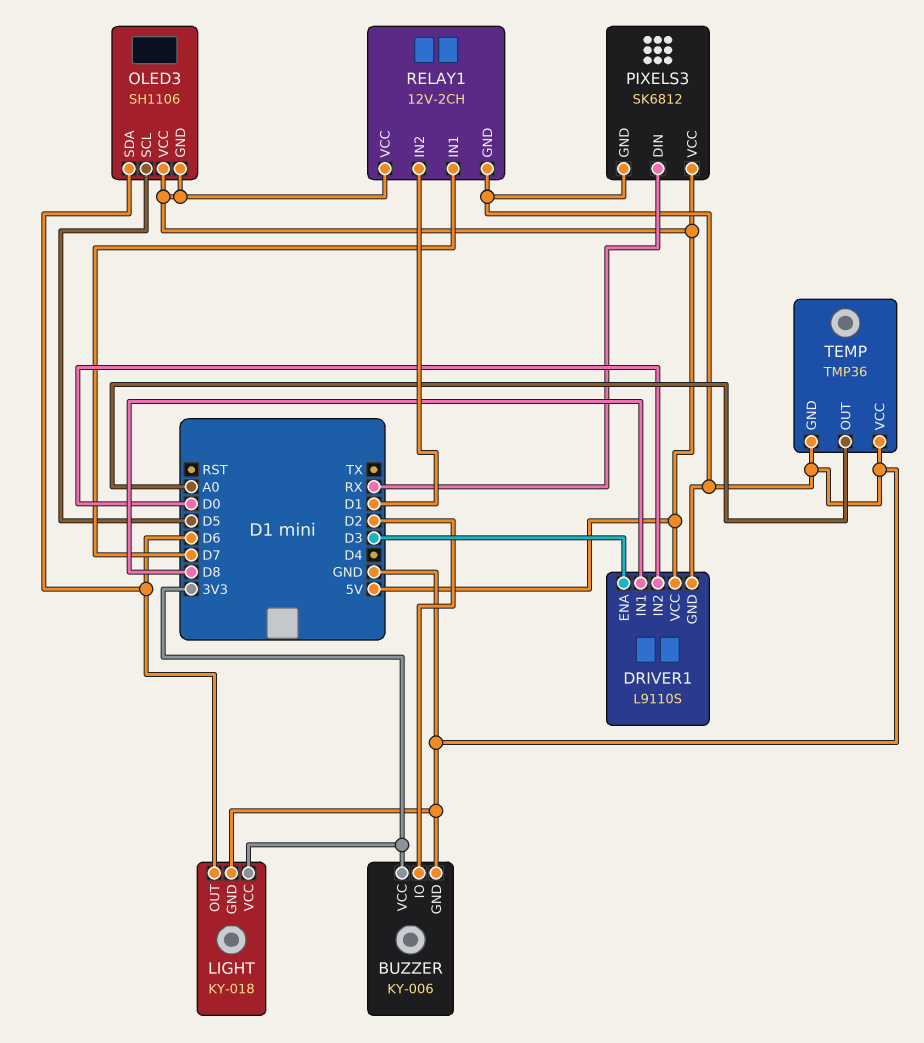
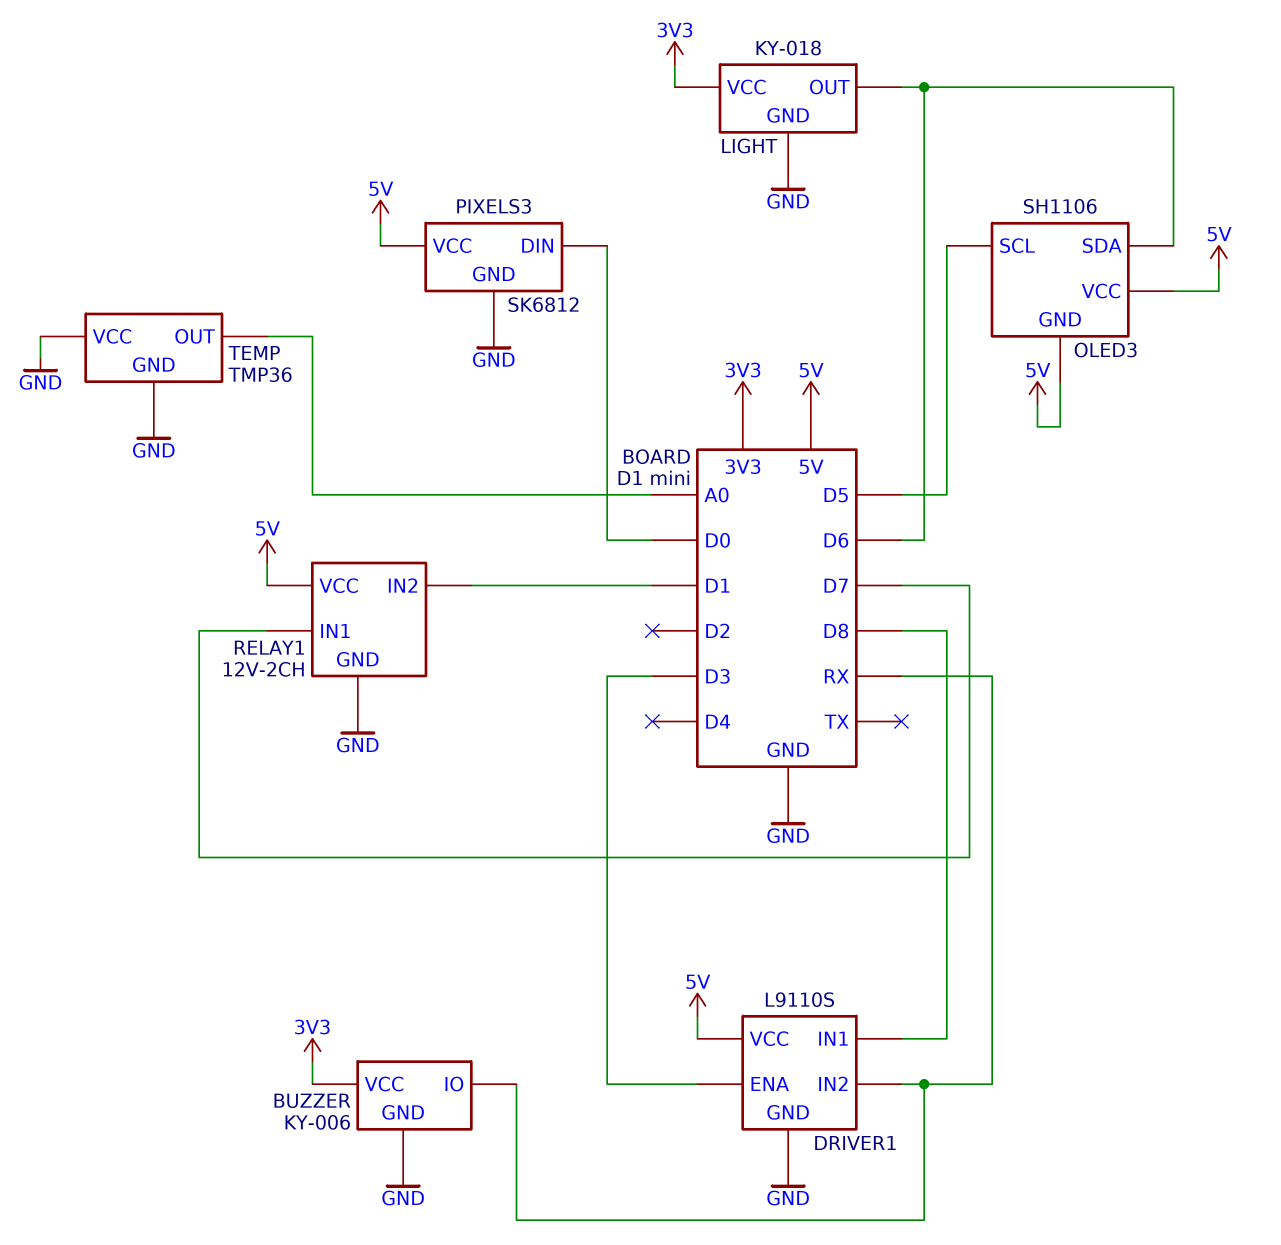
BUZZER pin IO: D2 -> RX
DRIVER1 pin IN2: D0 -> RX
PIXELS3 pin DIN: RX -> D0

